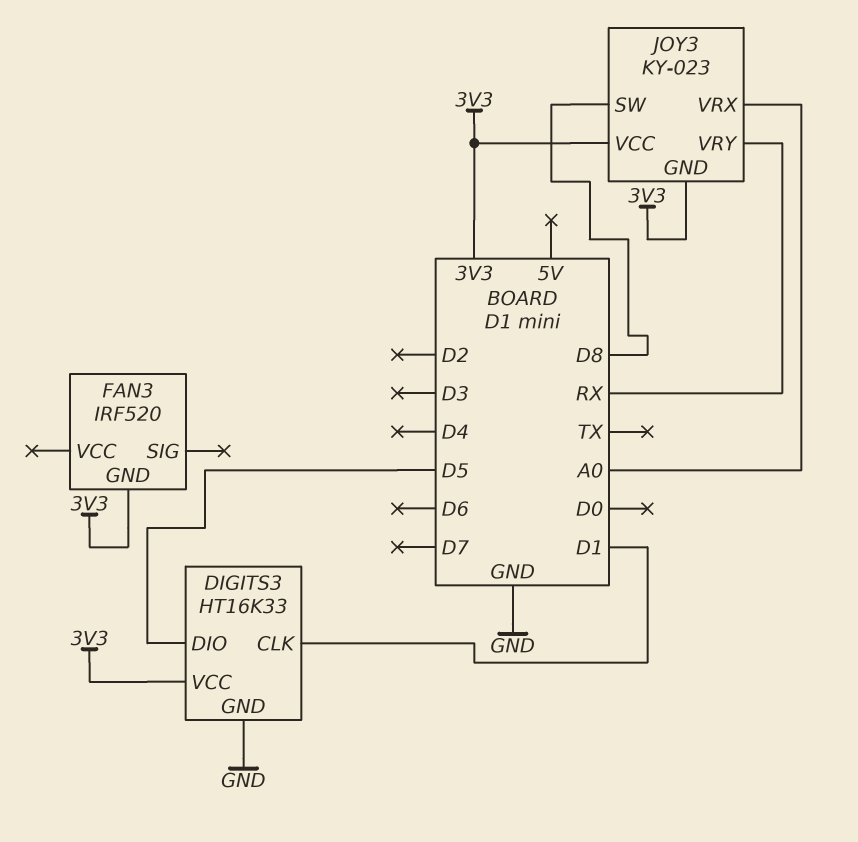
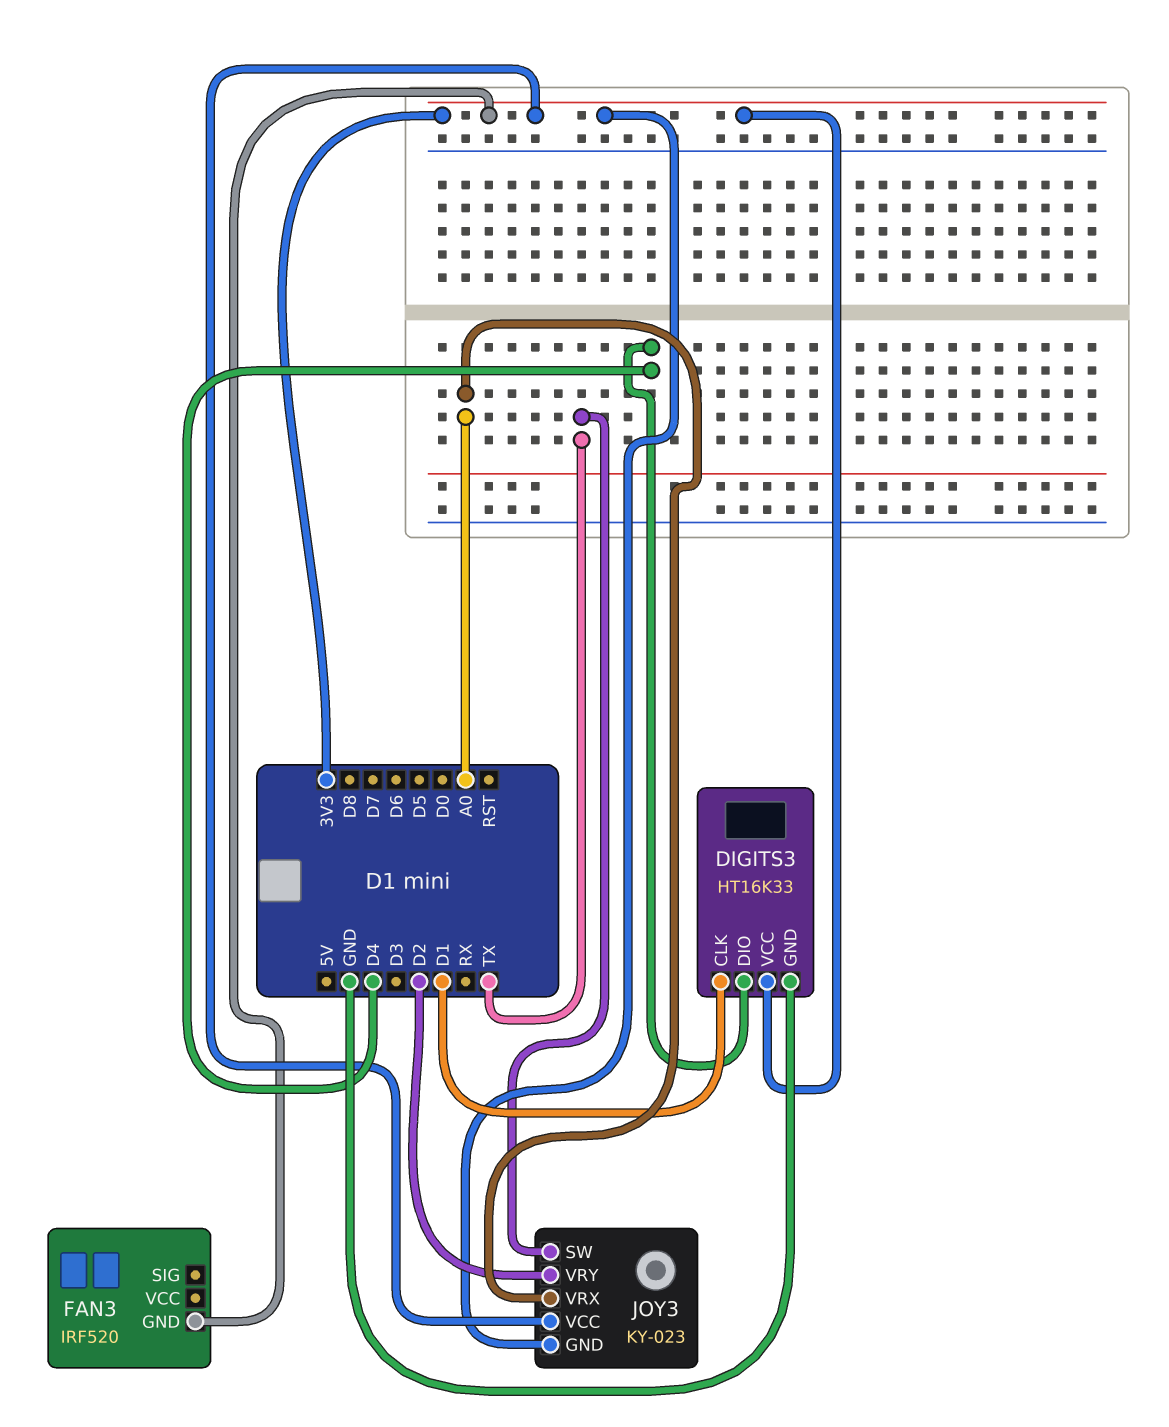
DIGITS3 pin DIO: D5 -> D4
JOY3 pin SW: D8 -> TX
JOY3 pin VRY: RX -> D2

